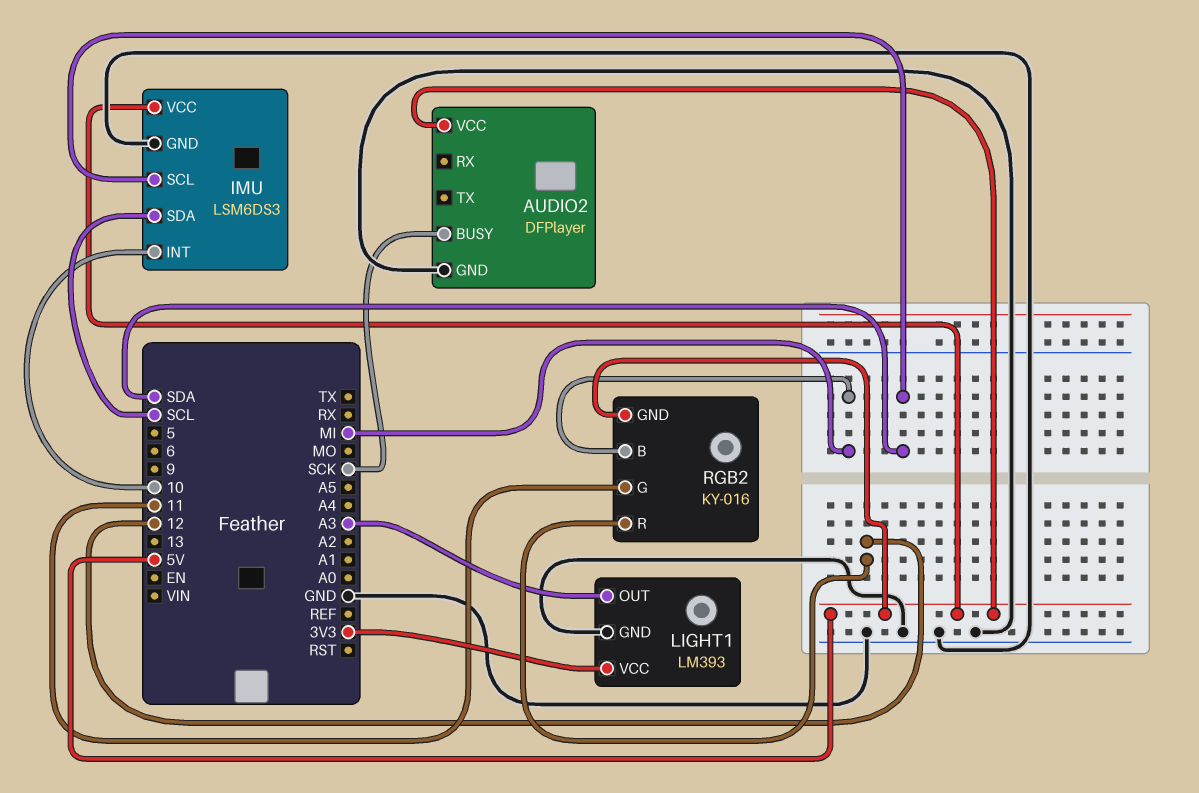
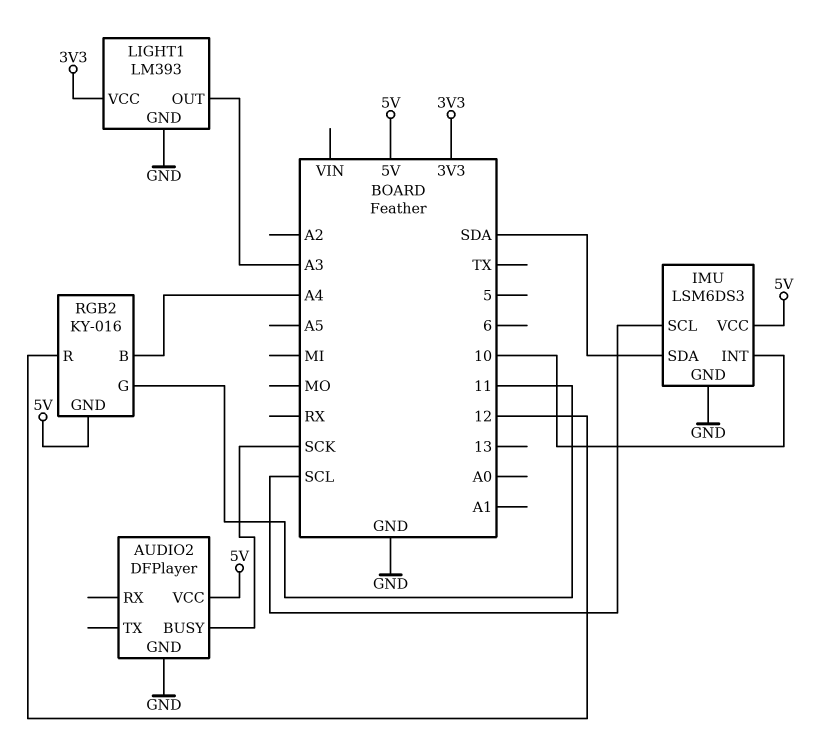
IMU pin SCL: SDA -> SCL
IMU pin SDA: SCL -> SDA
RGB2 pin B: MI -> A4

